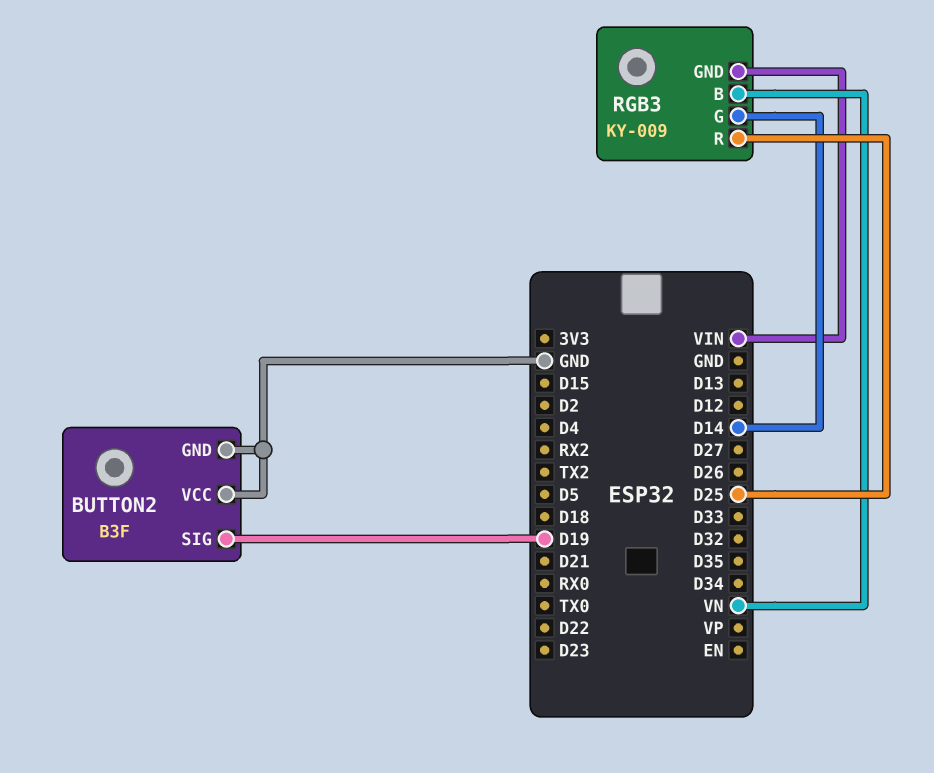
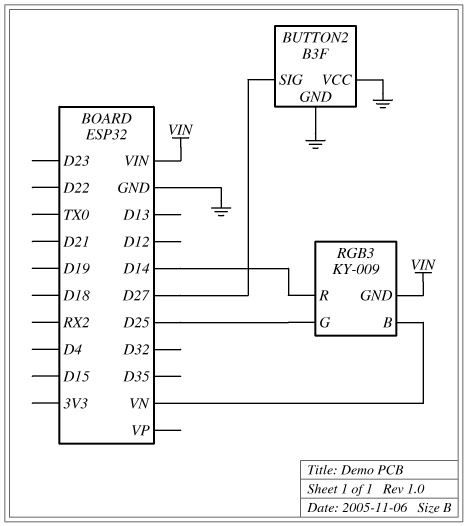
BUTTON2 pin SIG: D19 -> D27
RGB3 pin G: D14 -> D25
RGB3 pin R: D25 -> D14

